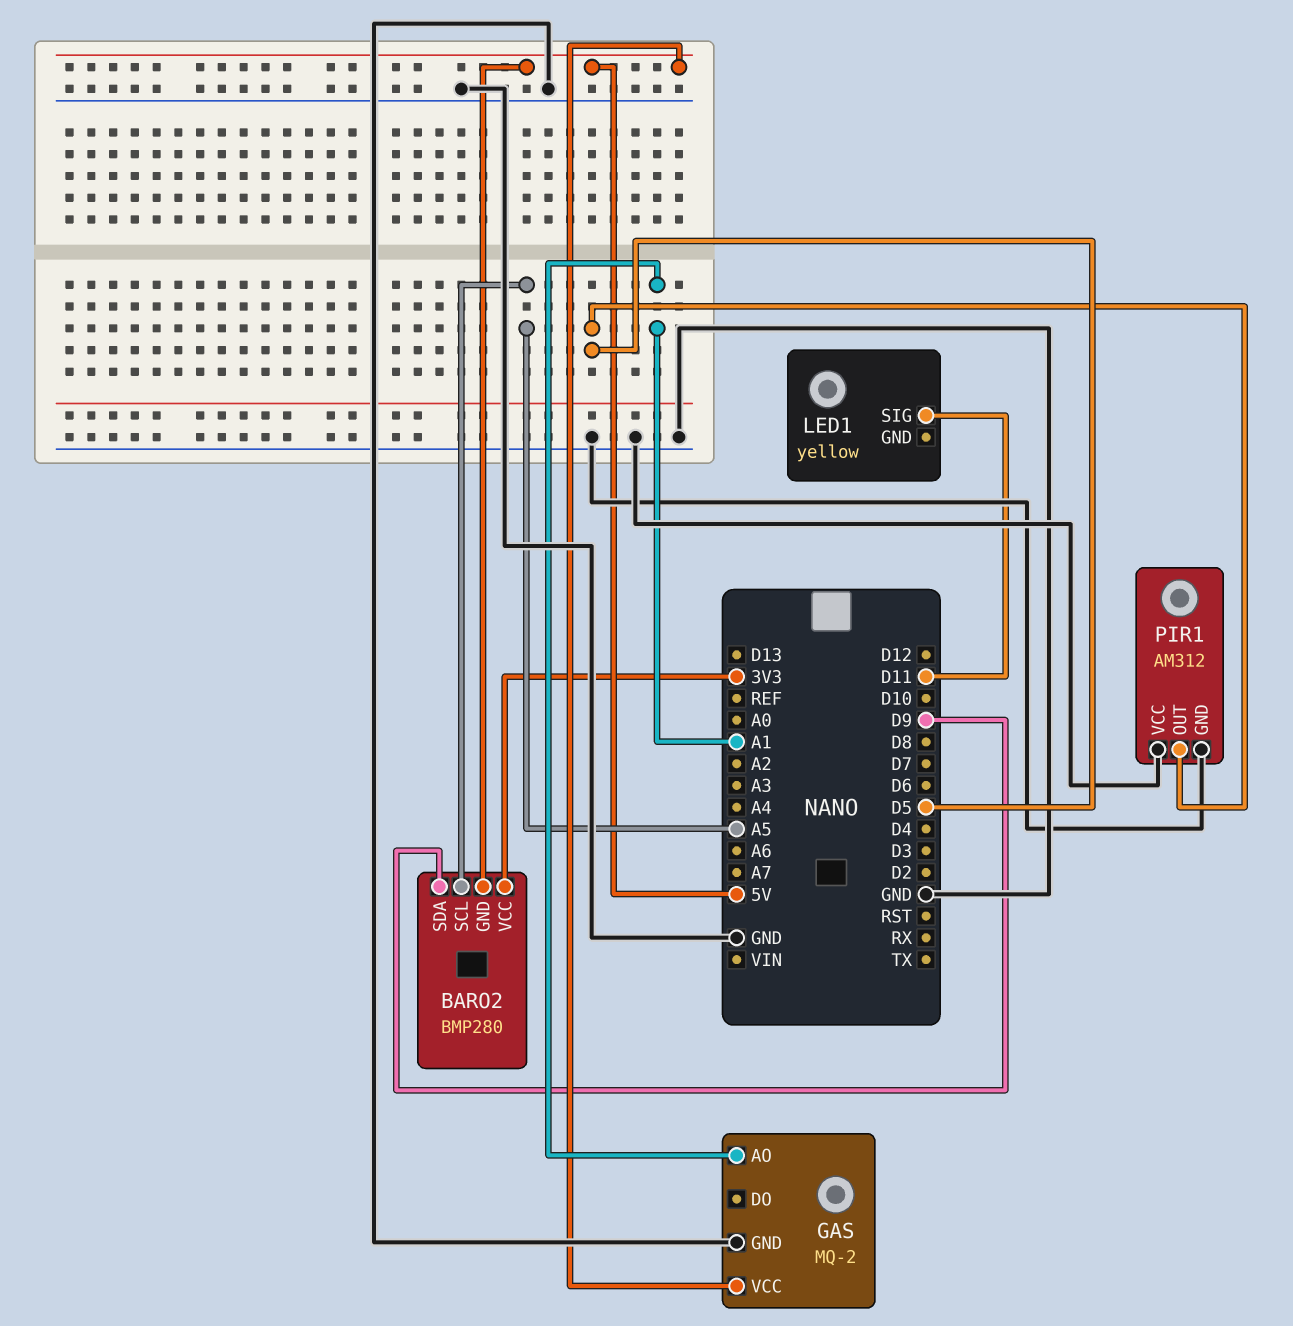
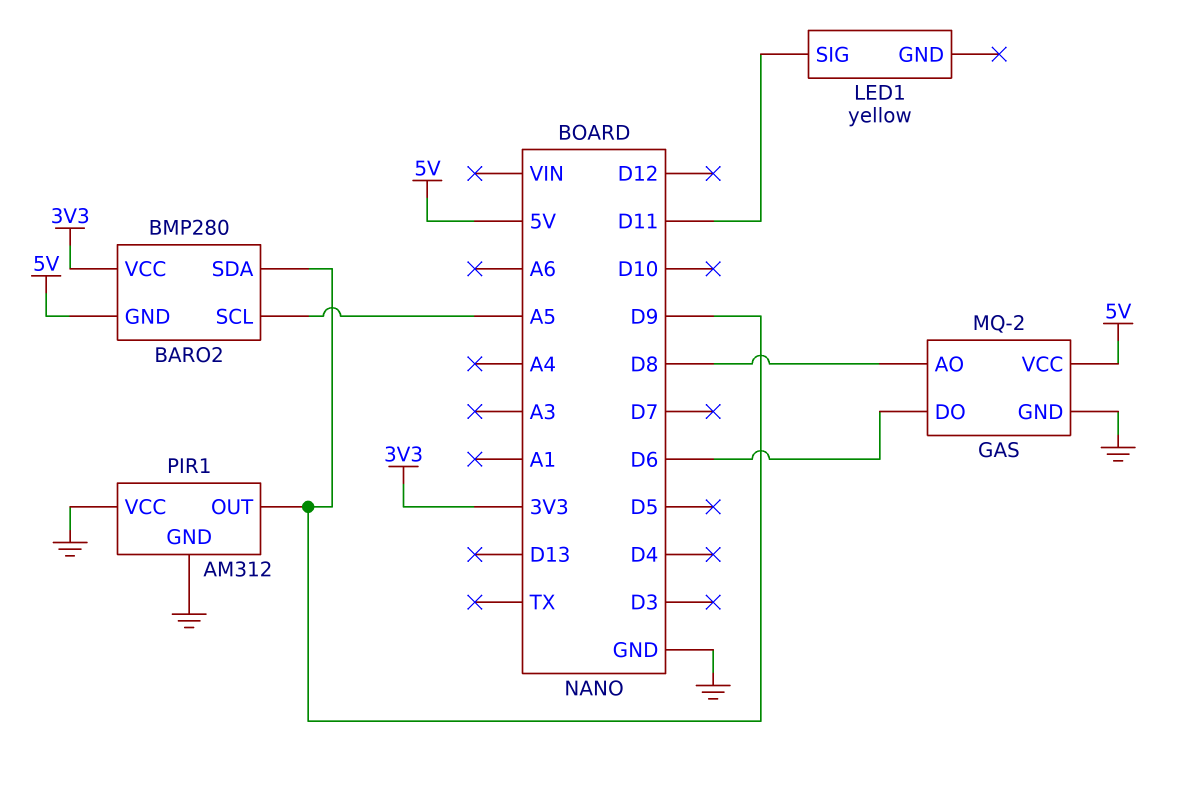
GAS pin AO: A1 -> D8
GAS pin DO: none -> D6
PIR1 pin OUT: D5 -> D9

